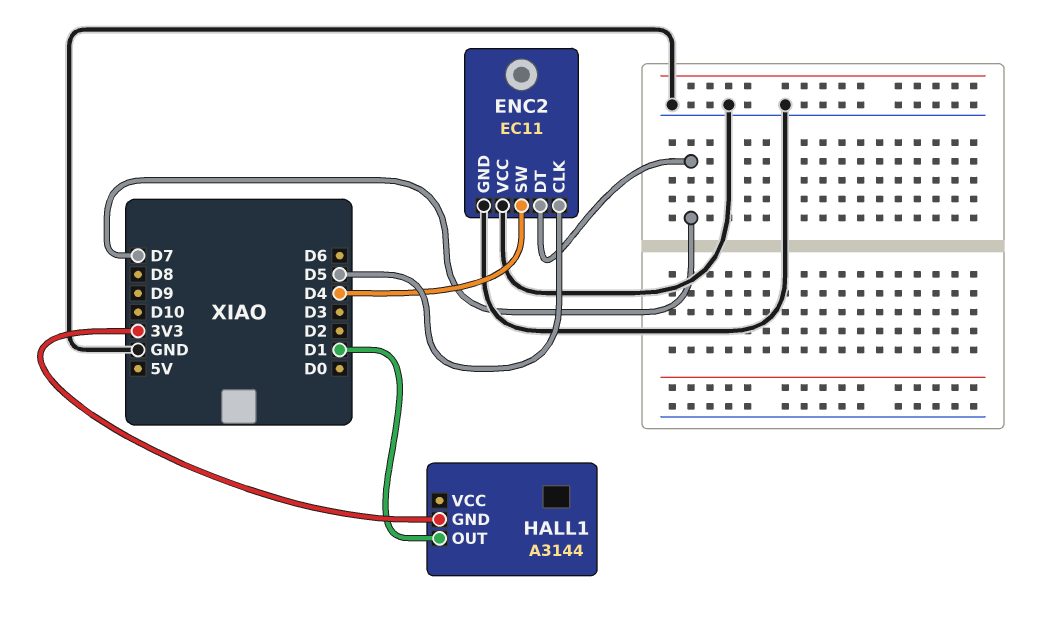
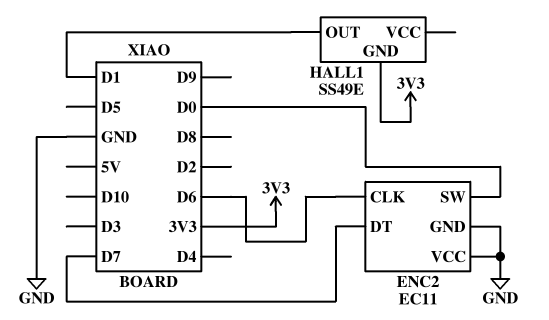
ENC2 pin CLK: D5 -> D6
ENC2 pin SW: D4 -> D0
HALL1: A3144 -> SS49E

